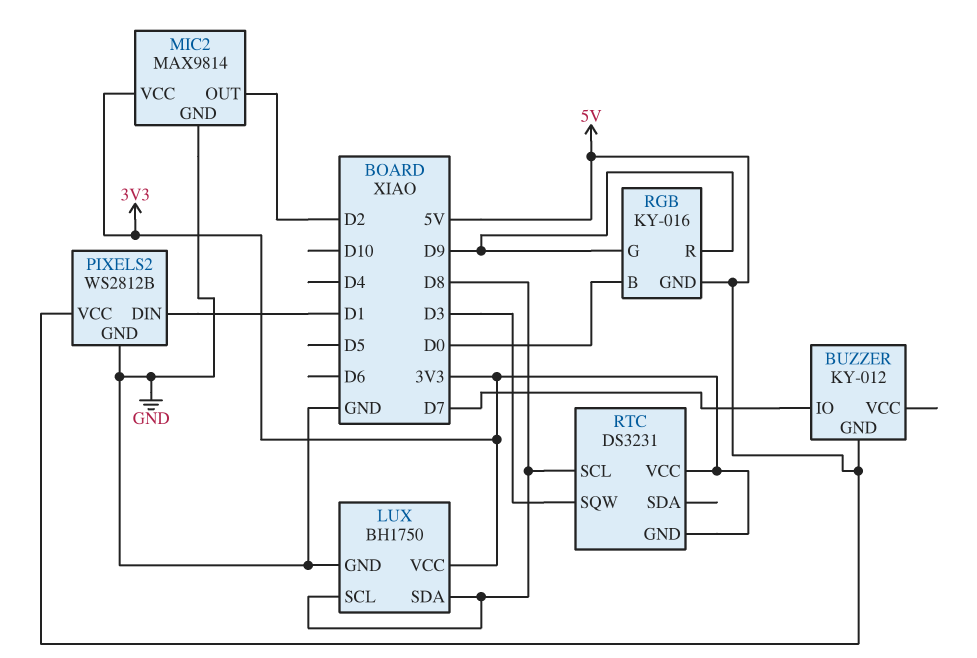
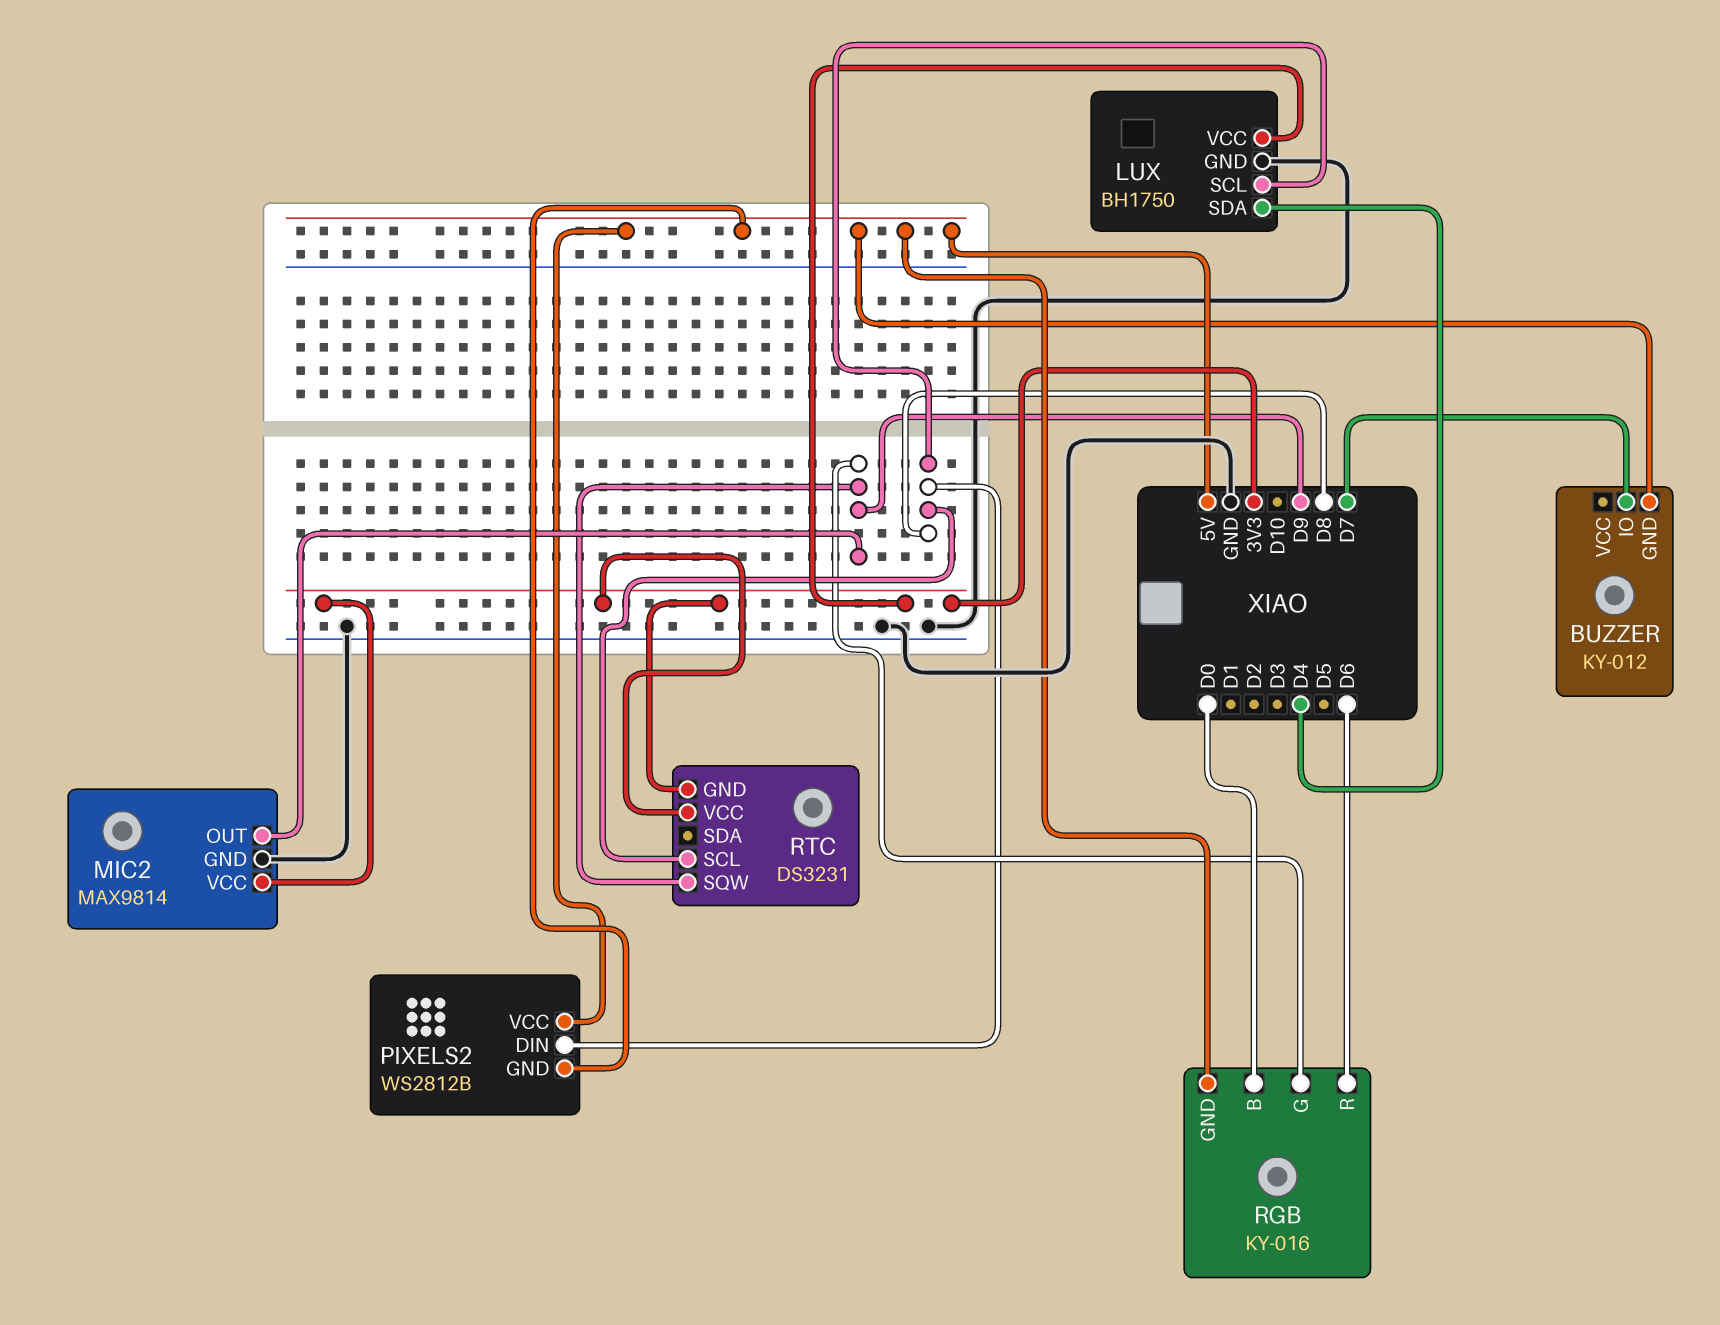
LUX pin SDA: D8 -> D4
MIC2 pin OUT: D2 -> D9
PIXELS2 pin DIN: D1 -> D8
PIXELS2 pin GND: GND -> 5V
RGB pin R: D9 -> D6
RTC pin SQW: D3 -> D9

